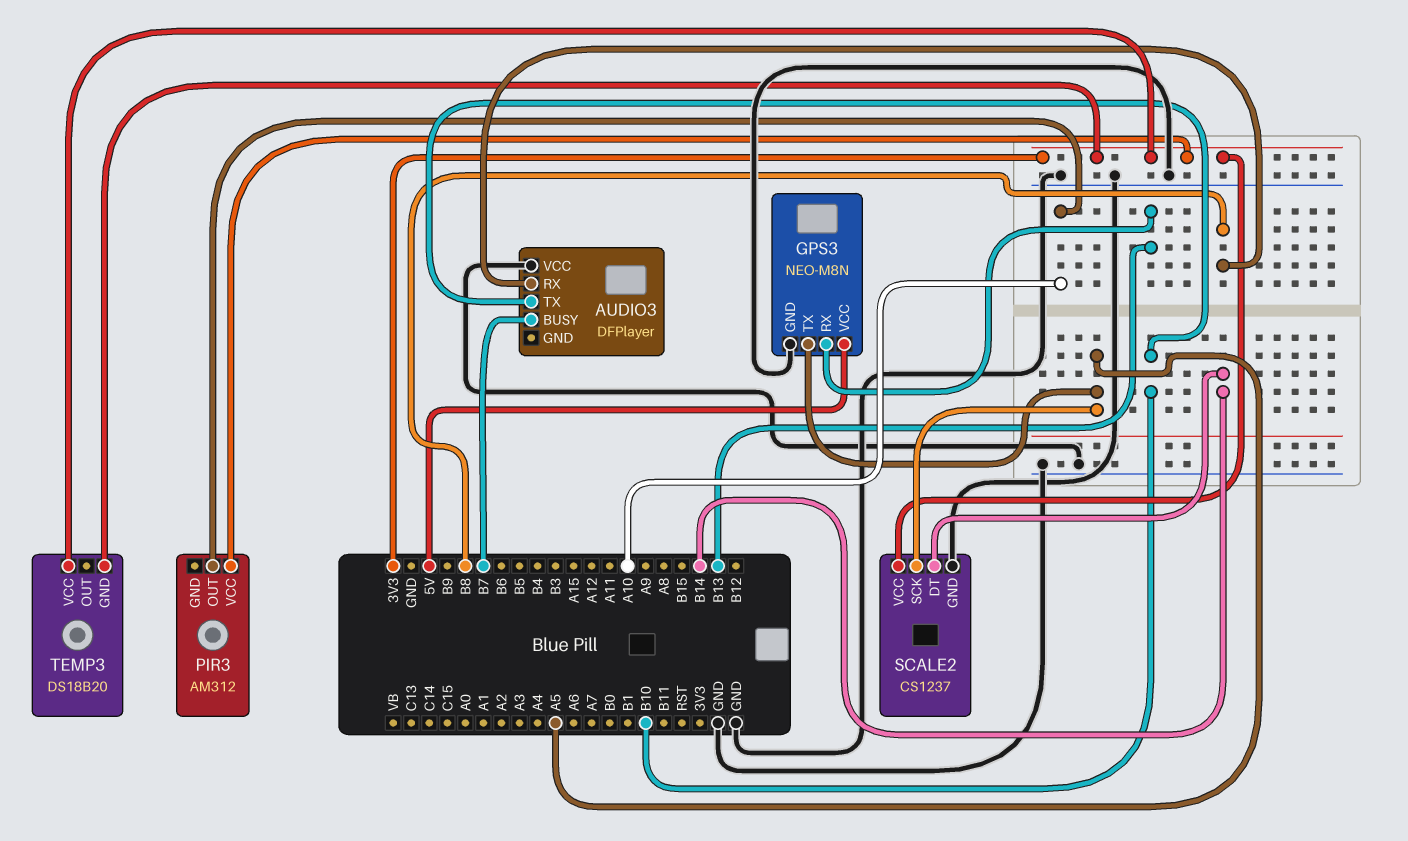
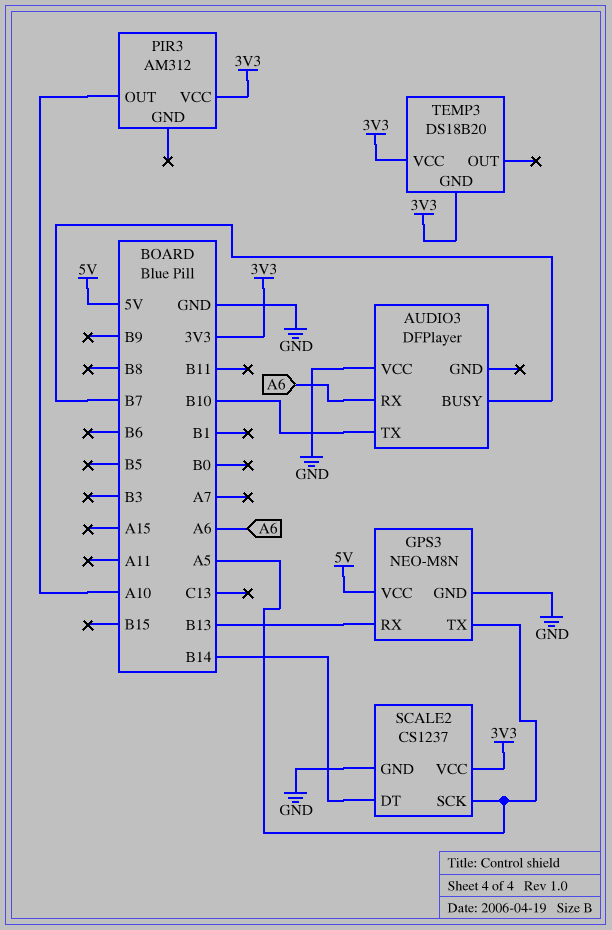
AUDIO3 pin RX: B8 -> A6

